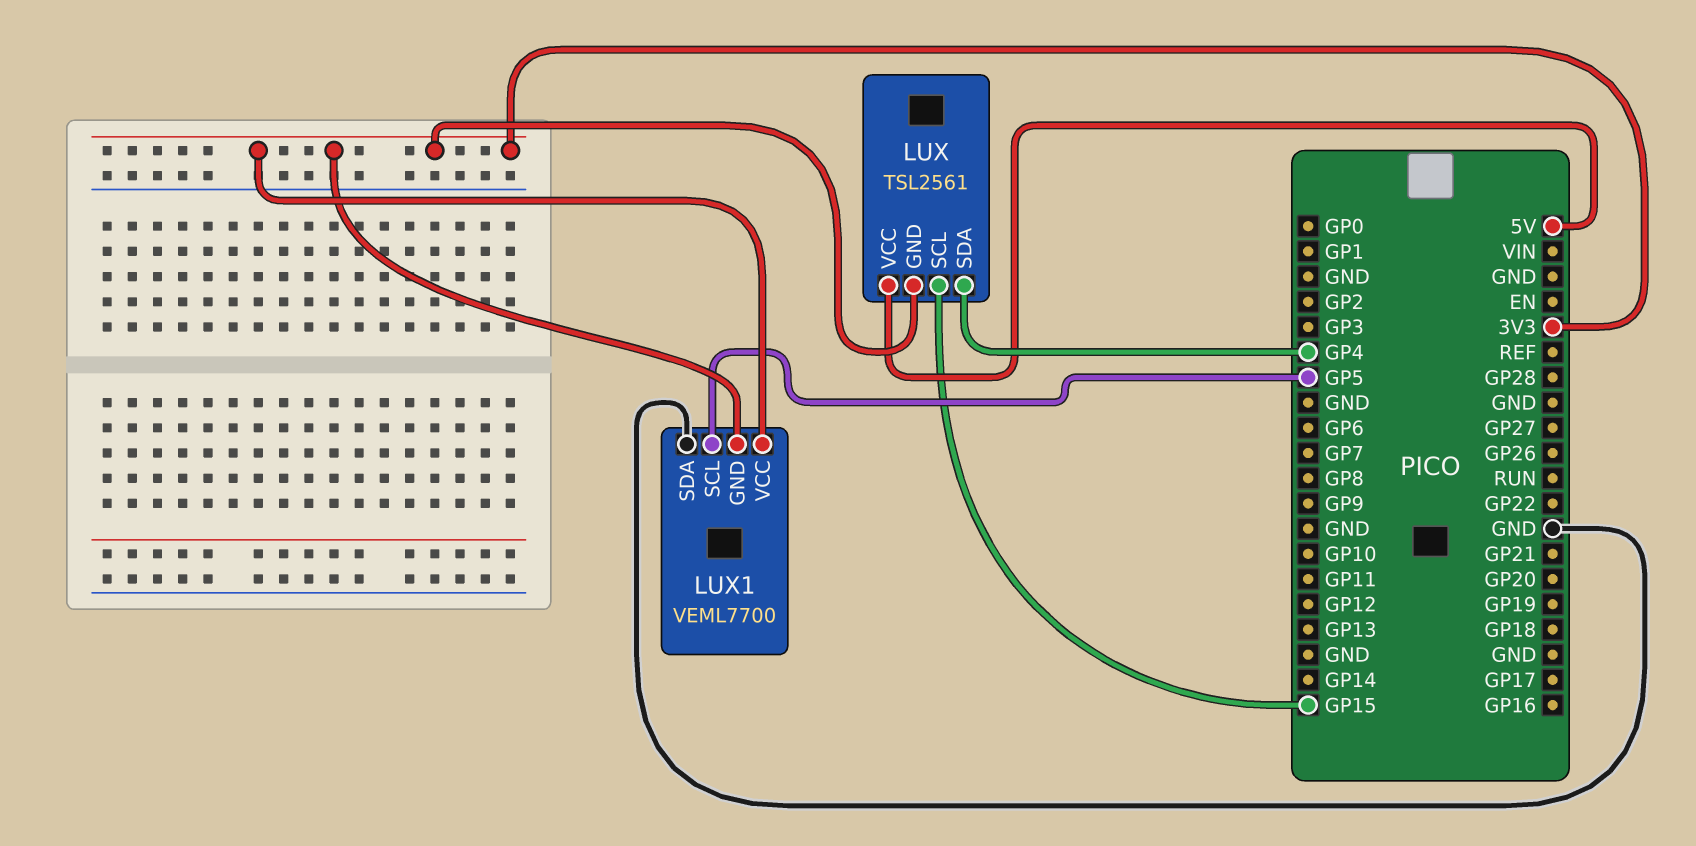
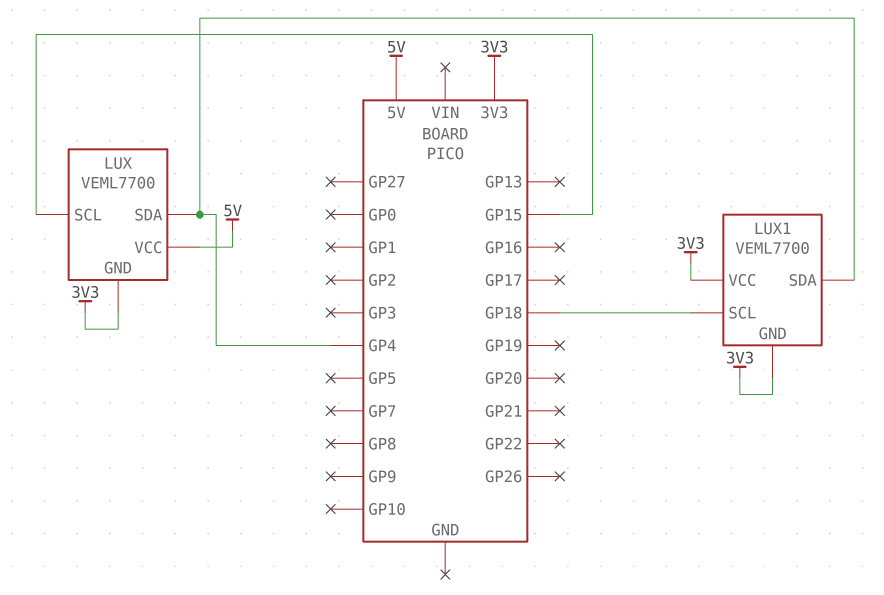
LUX: TSL2561 -> VEML7700
LUX1 pin SCL: GP5 -> GP18
LUX1 pin SDA: GND -> GP4

